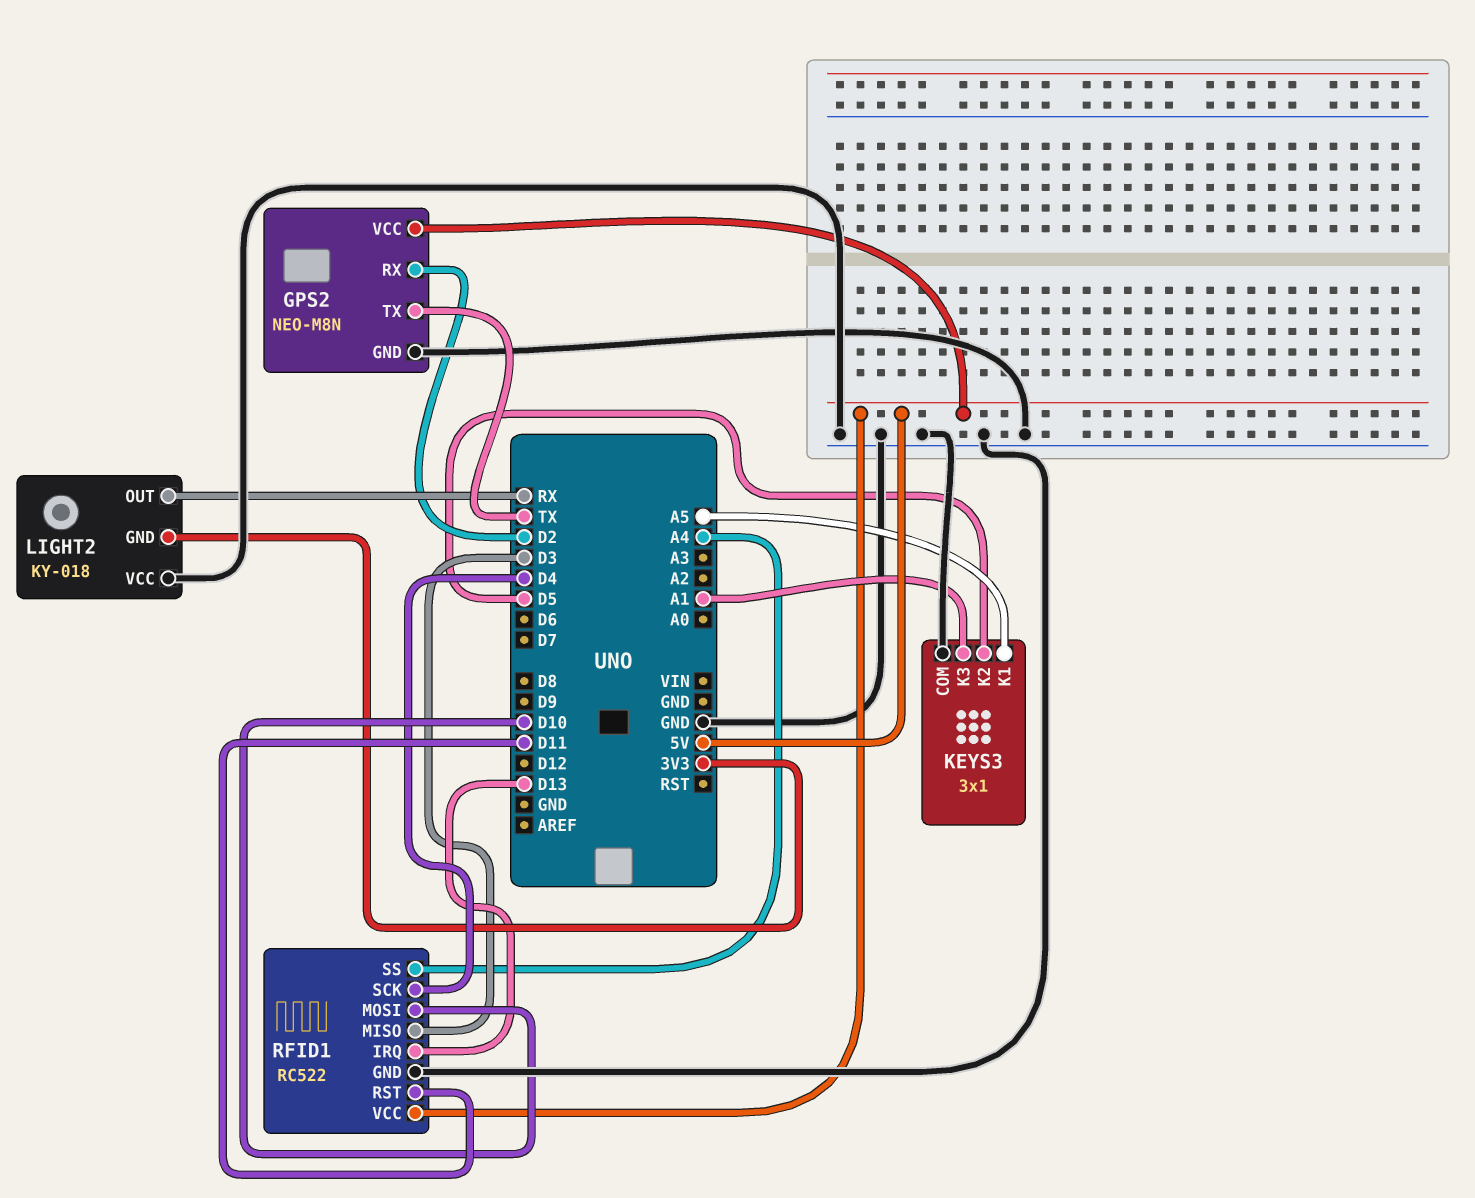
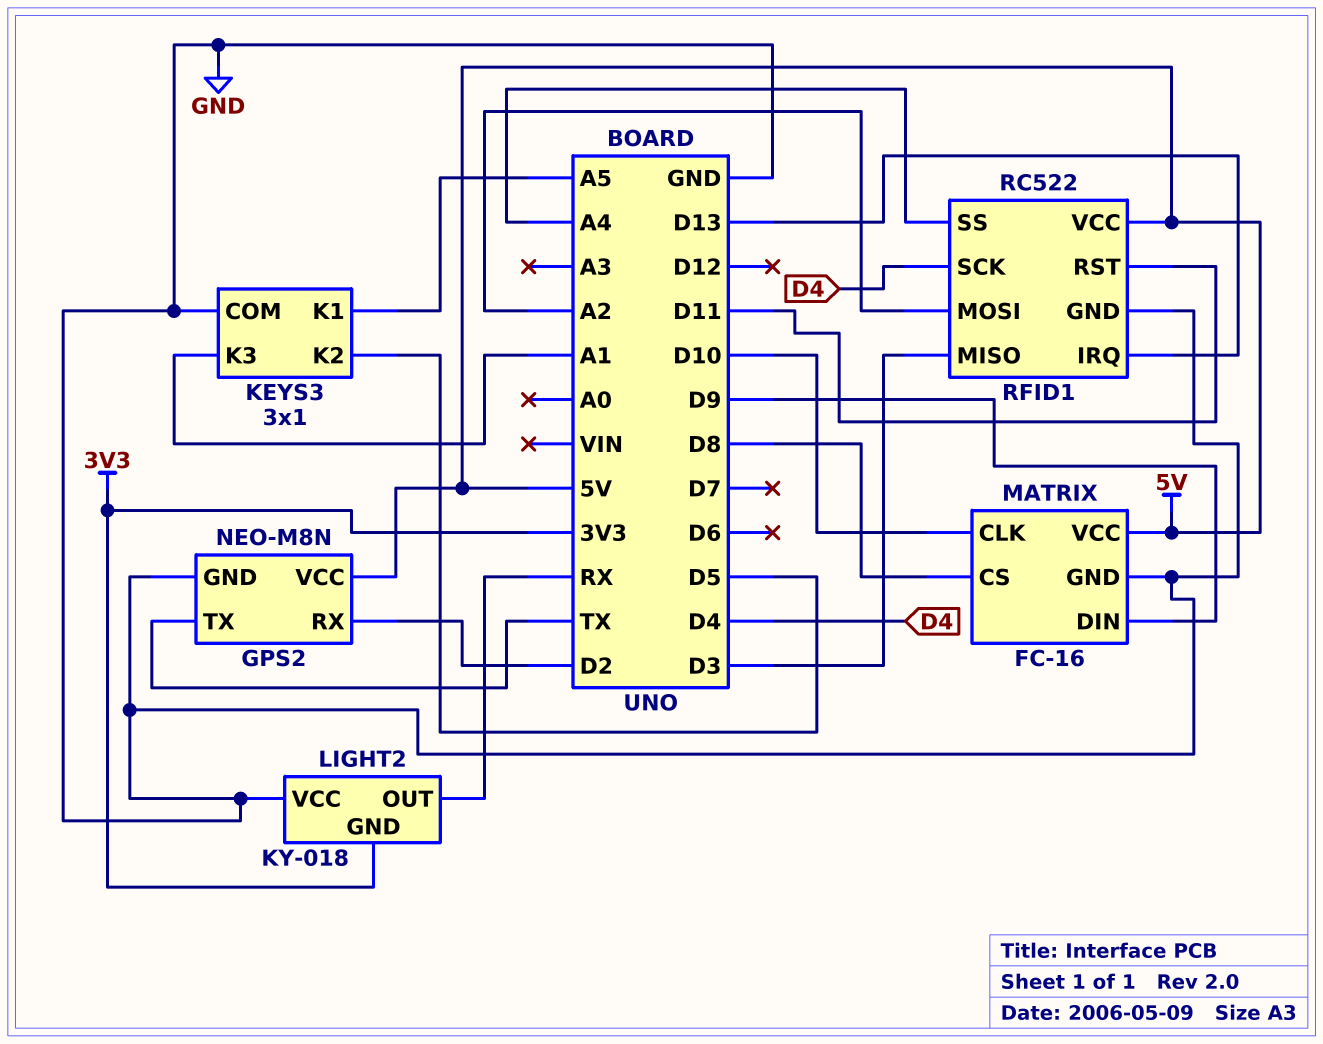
MATRIX: none -> FC-16
MATRIX pin CLK: none -> D10
MATRIX pin CS: none -> D8
MATRIX pin DIN: none -> D9
MATRIX pin GND: none -> GND
MATRIX pin VCC: none -> 5V
RFID1 pin MOSI: D10 -> A2

